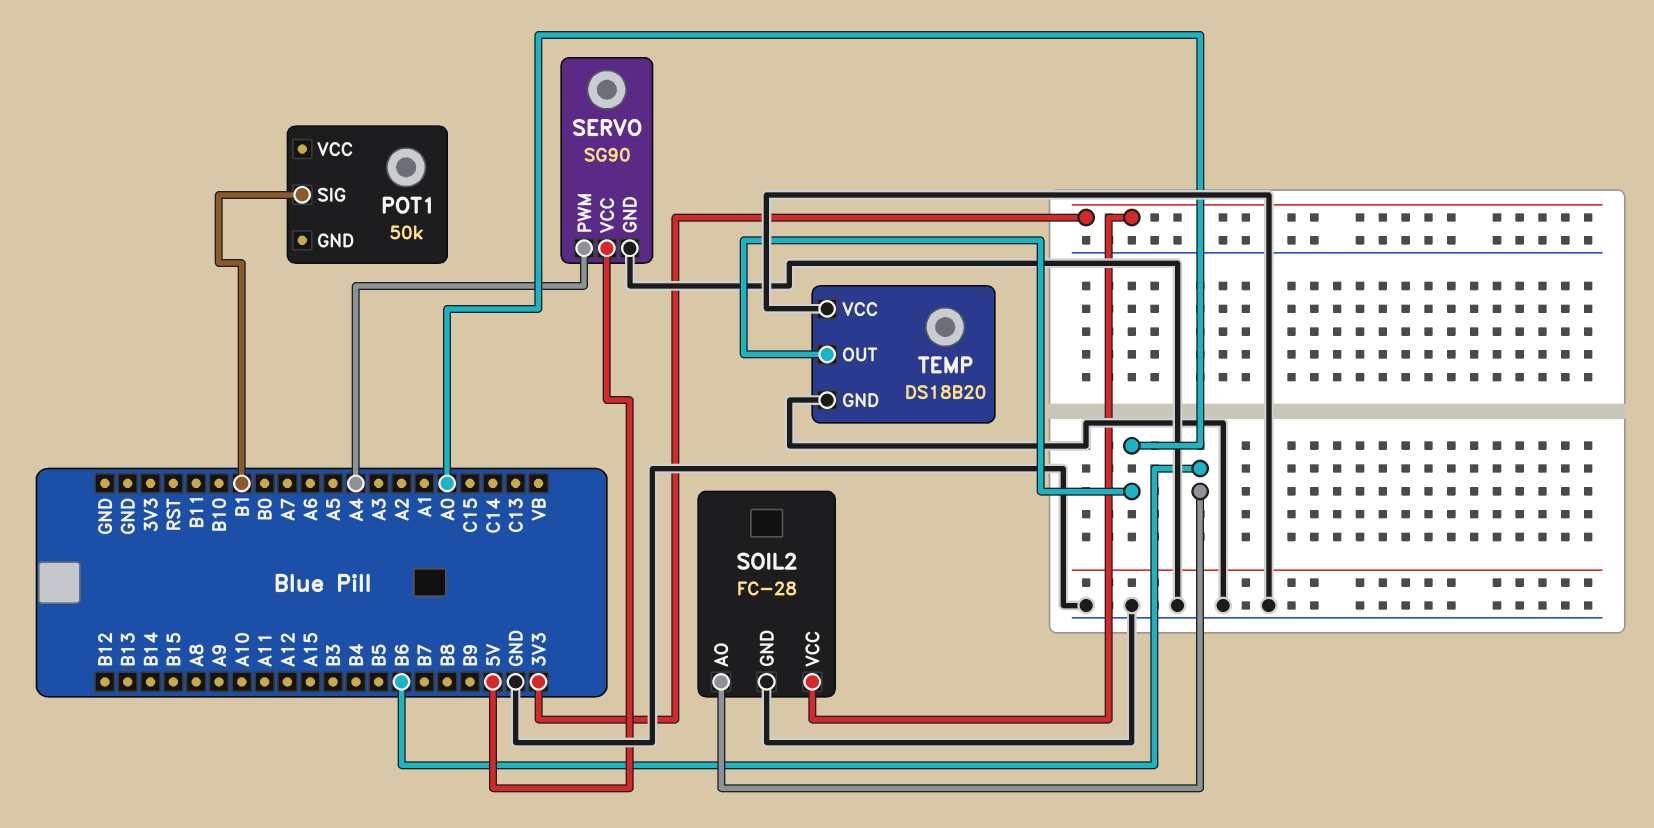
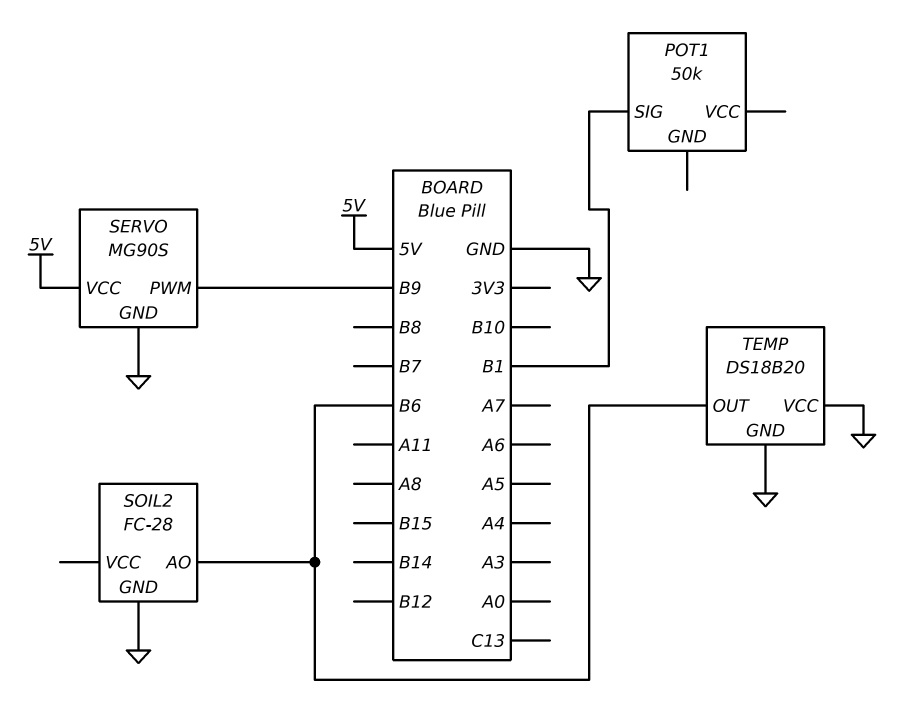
SERVO: SG90 -> MG90S
SERVO pin PWM: A4 -> B9
SOIL2 pin VCC: 3V3 -> none
TEMP pin OUT: A0 -> B6

